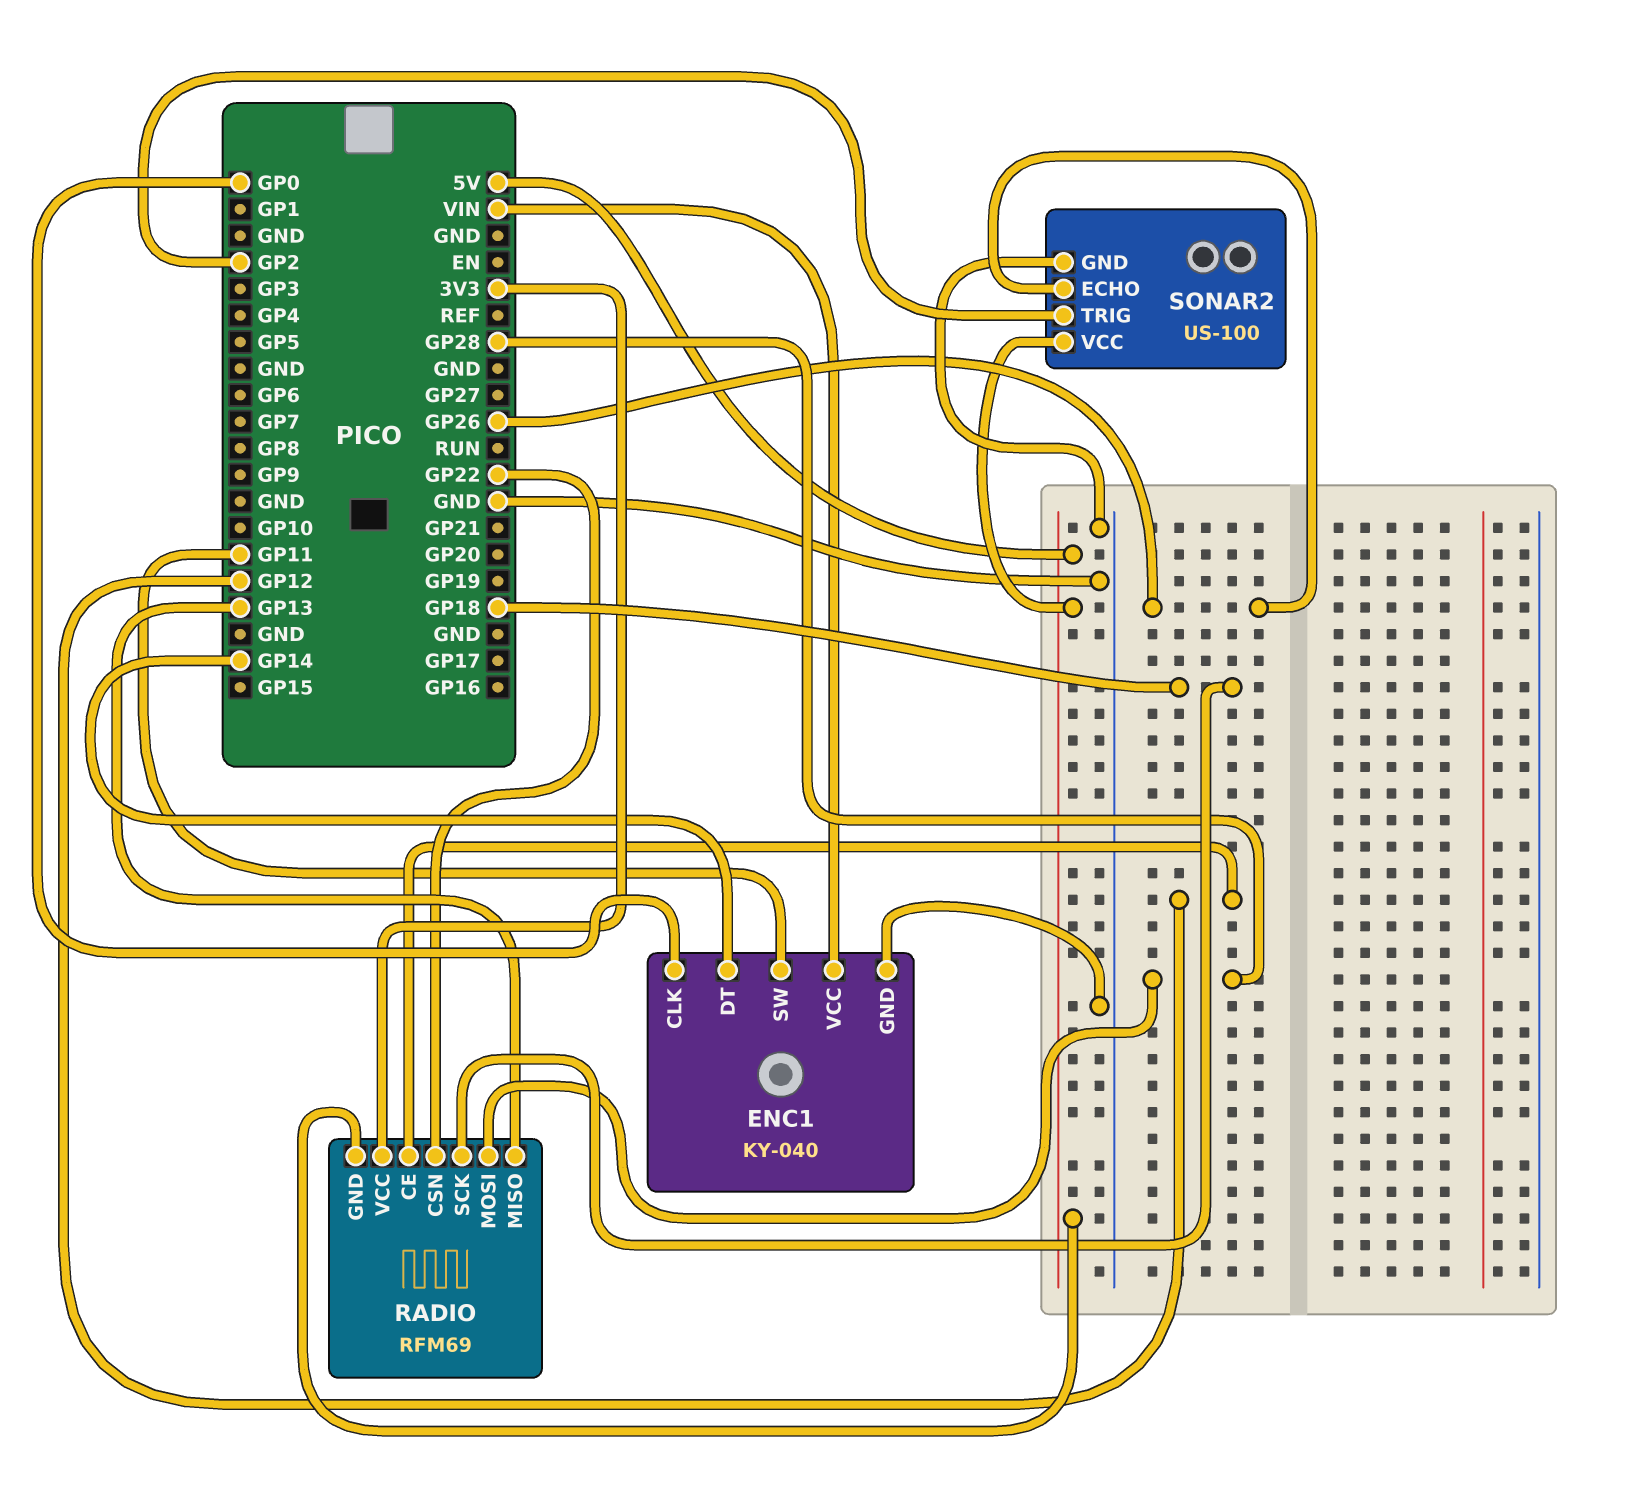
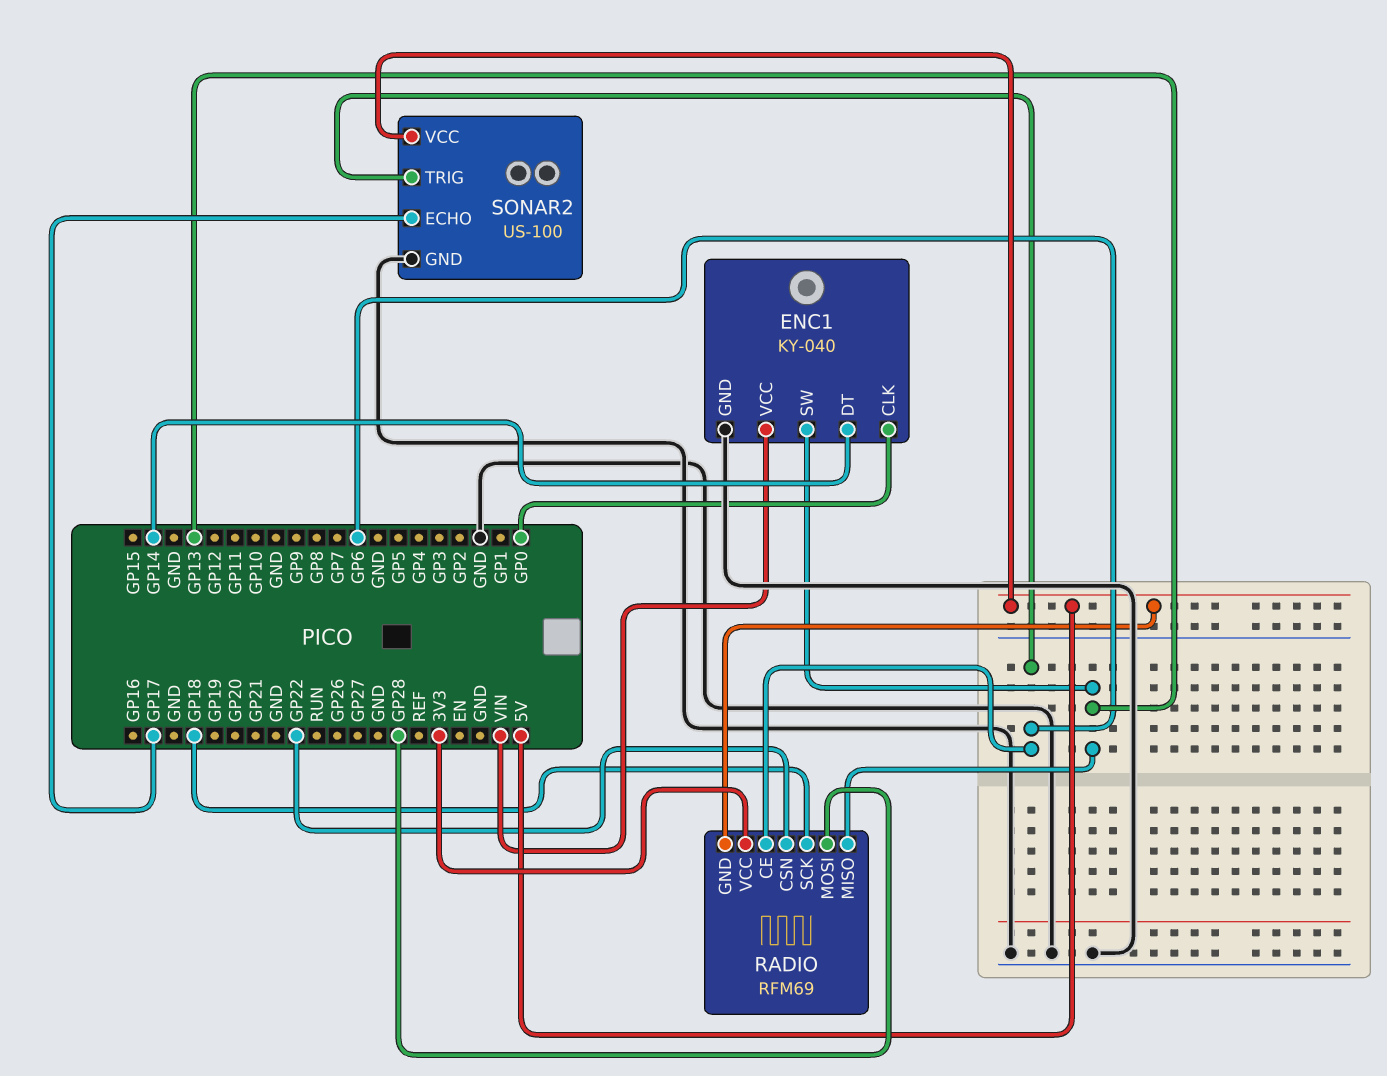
ENC1 pin SW: GP11 -> GP13
RADIO pin CE: GP12 -> GP6
SONAR2 pin ECHO: GP26 -> GP17
SONAR2 pin TRIG: GP2 -> GP6

